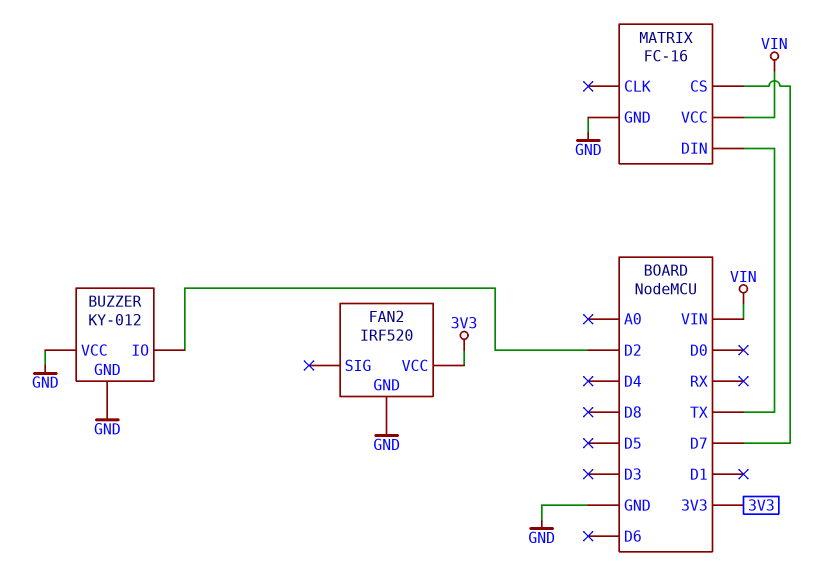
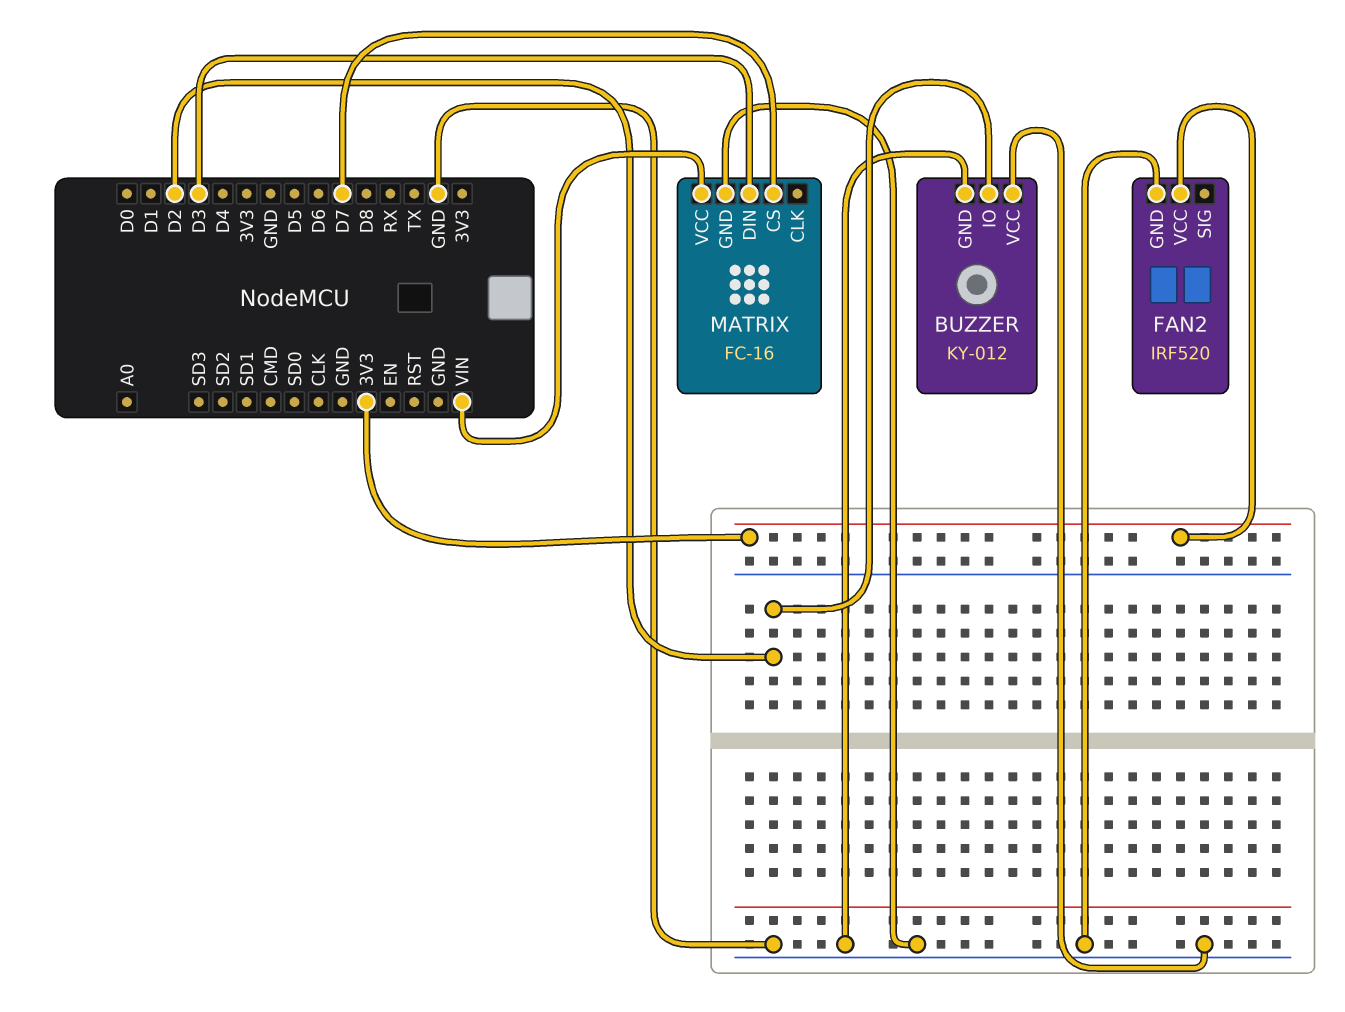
MATRIX pin DIN: TX -> D3

